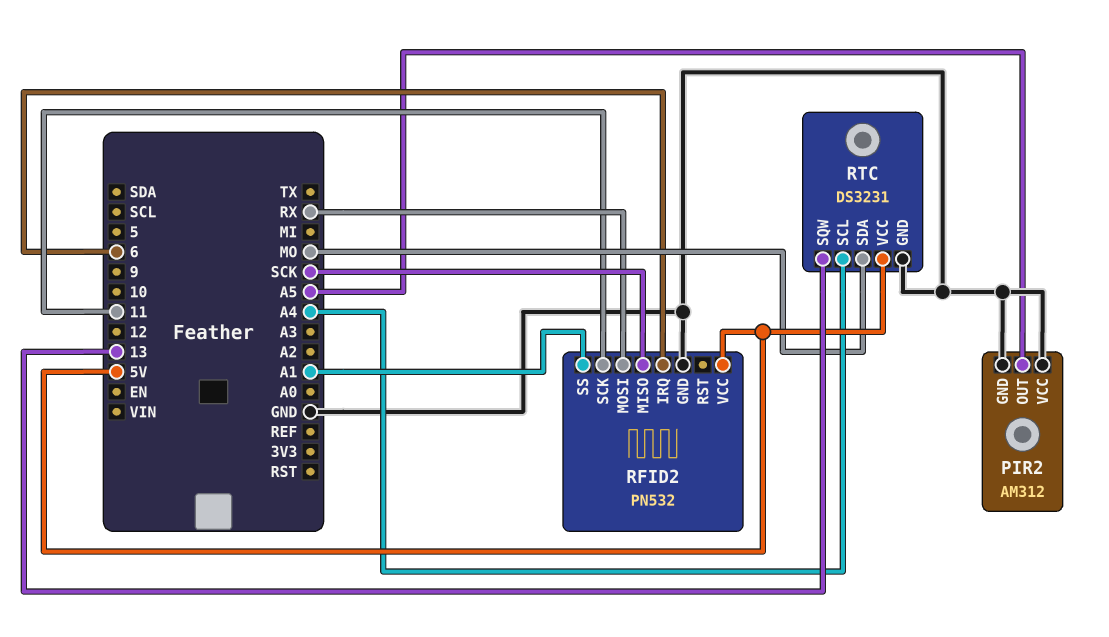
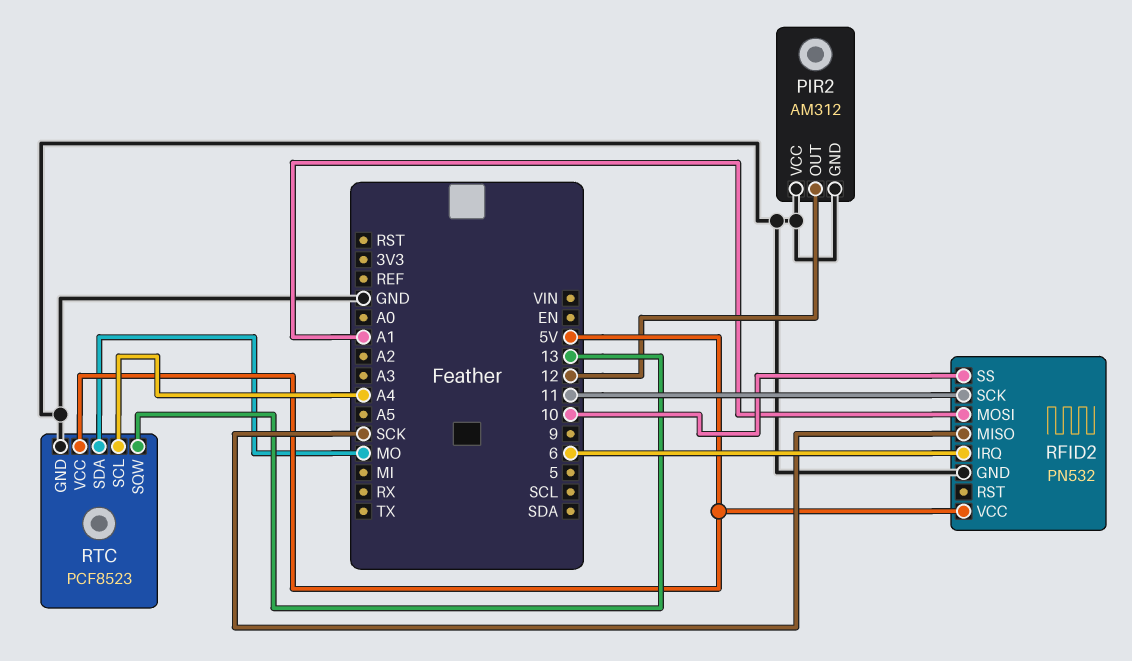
PIR2 pin OUT: A5 -> 12
RFID2 pin MOSI: RX -> A1
RFID2 pin SS: A1 -> 10
RTC: DS3231 -> PCF8523

